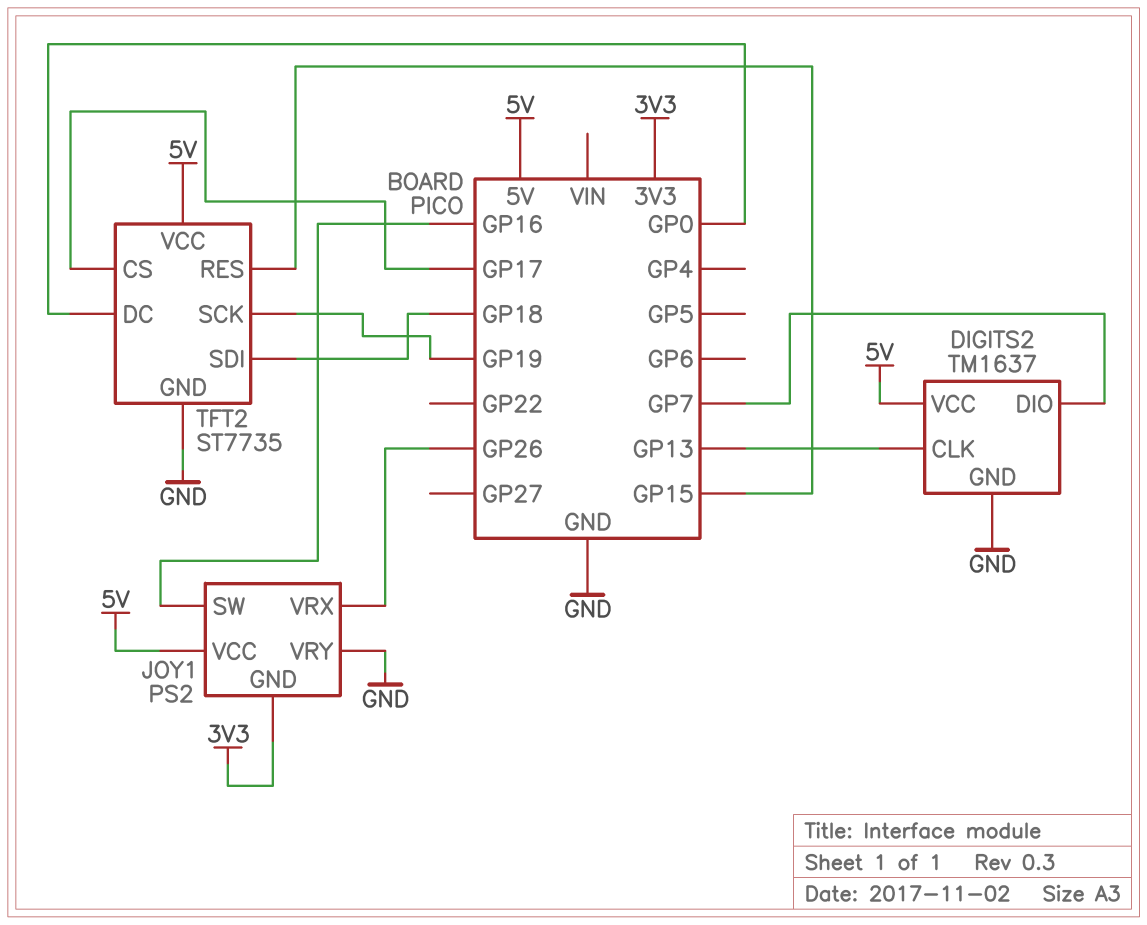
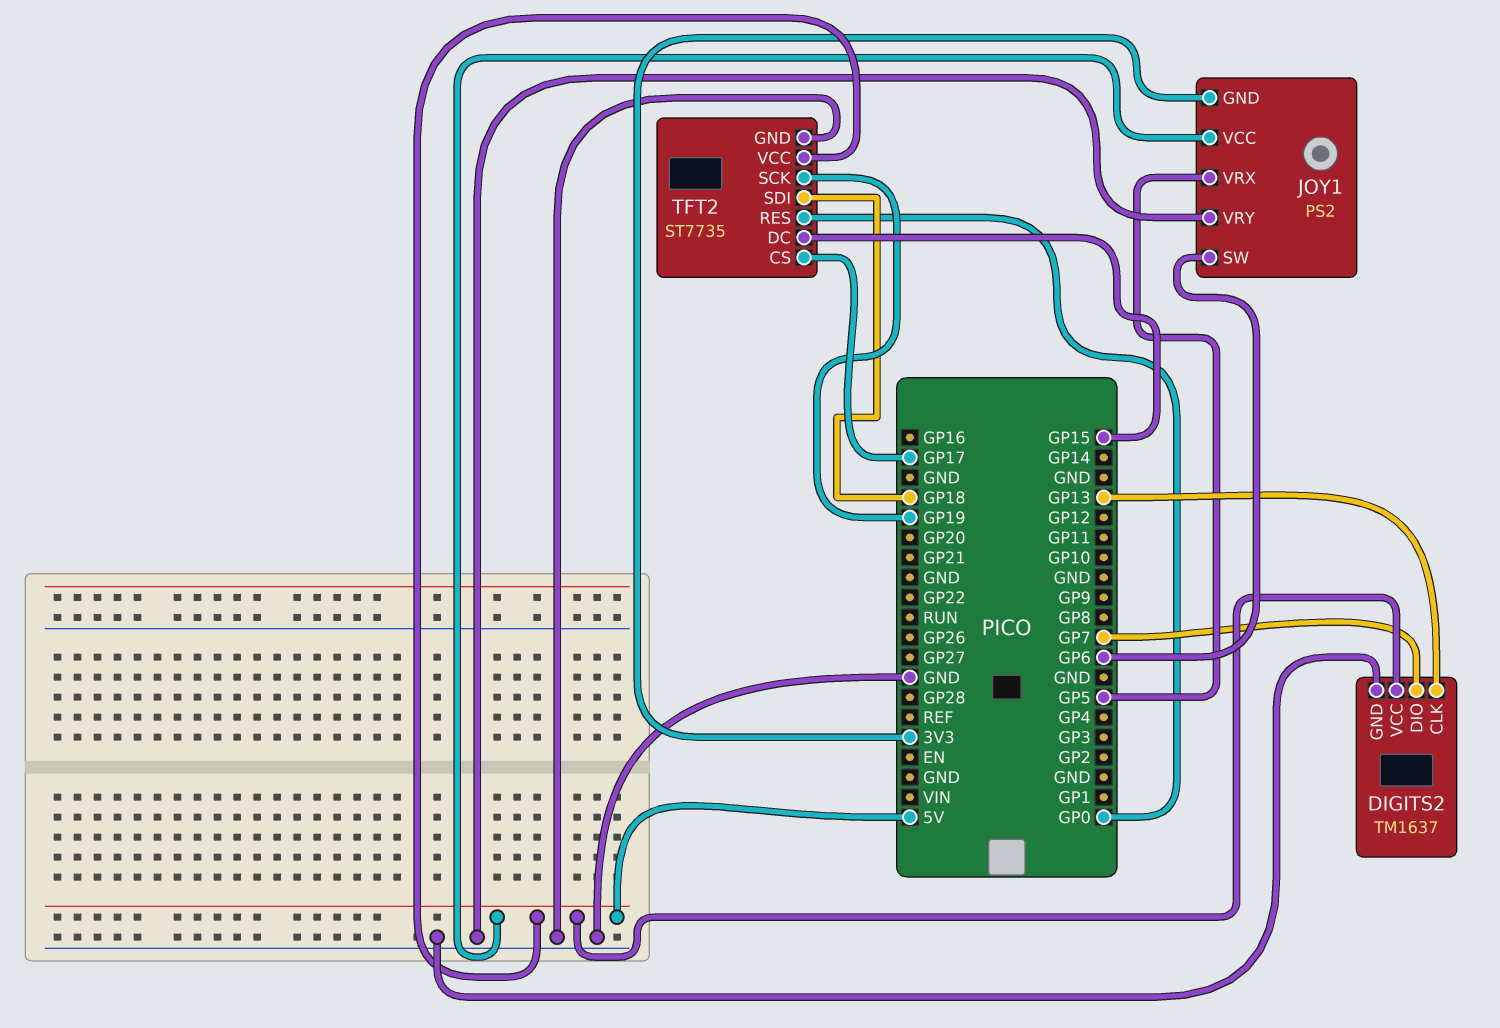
JOY1 pin SW: GP16 -> GP6
JOY1 pin VRX: GP26 -> GP5
TFT2 pin DC: GP0 -> GP15
TFT2 pin RES: GP15 -> GP0

